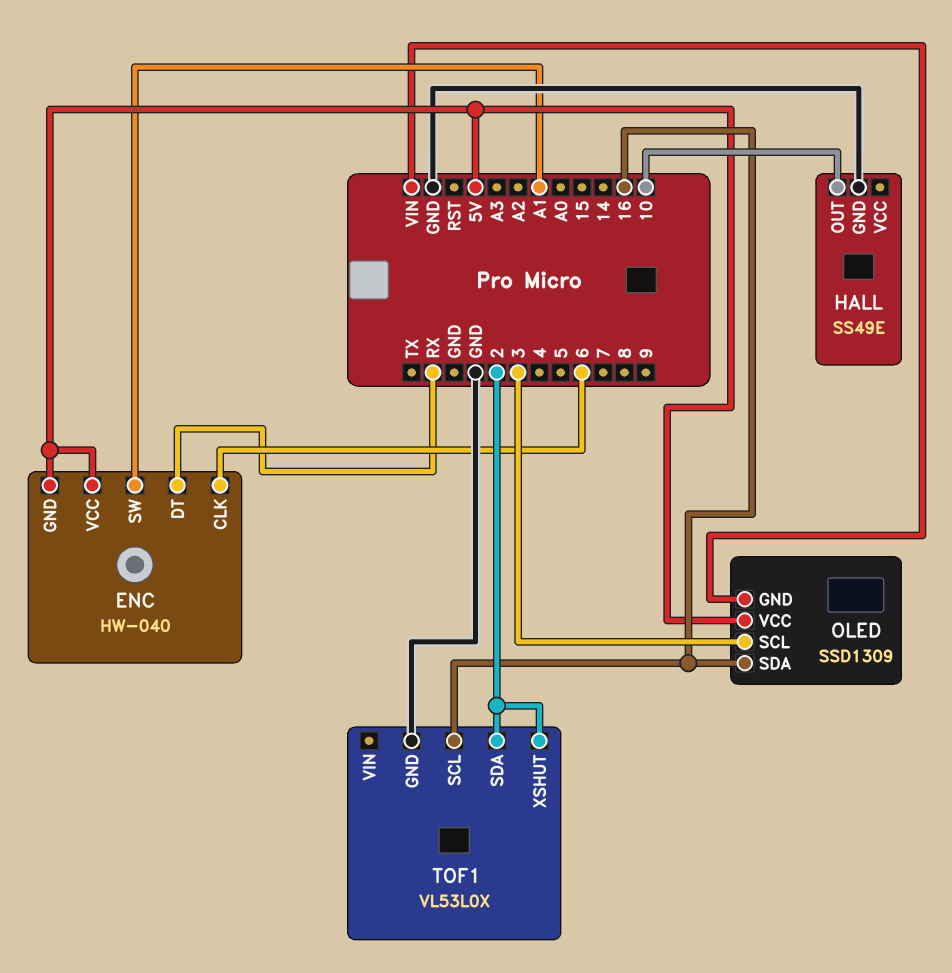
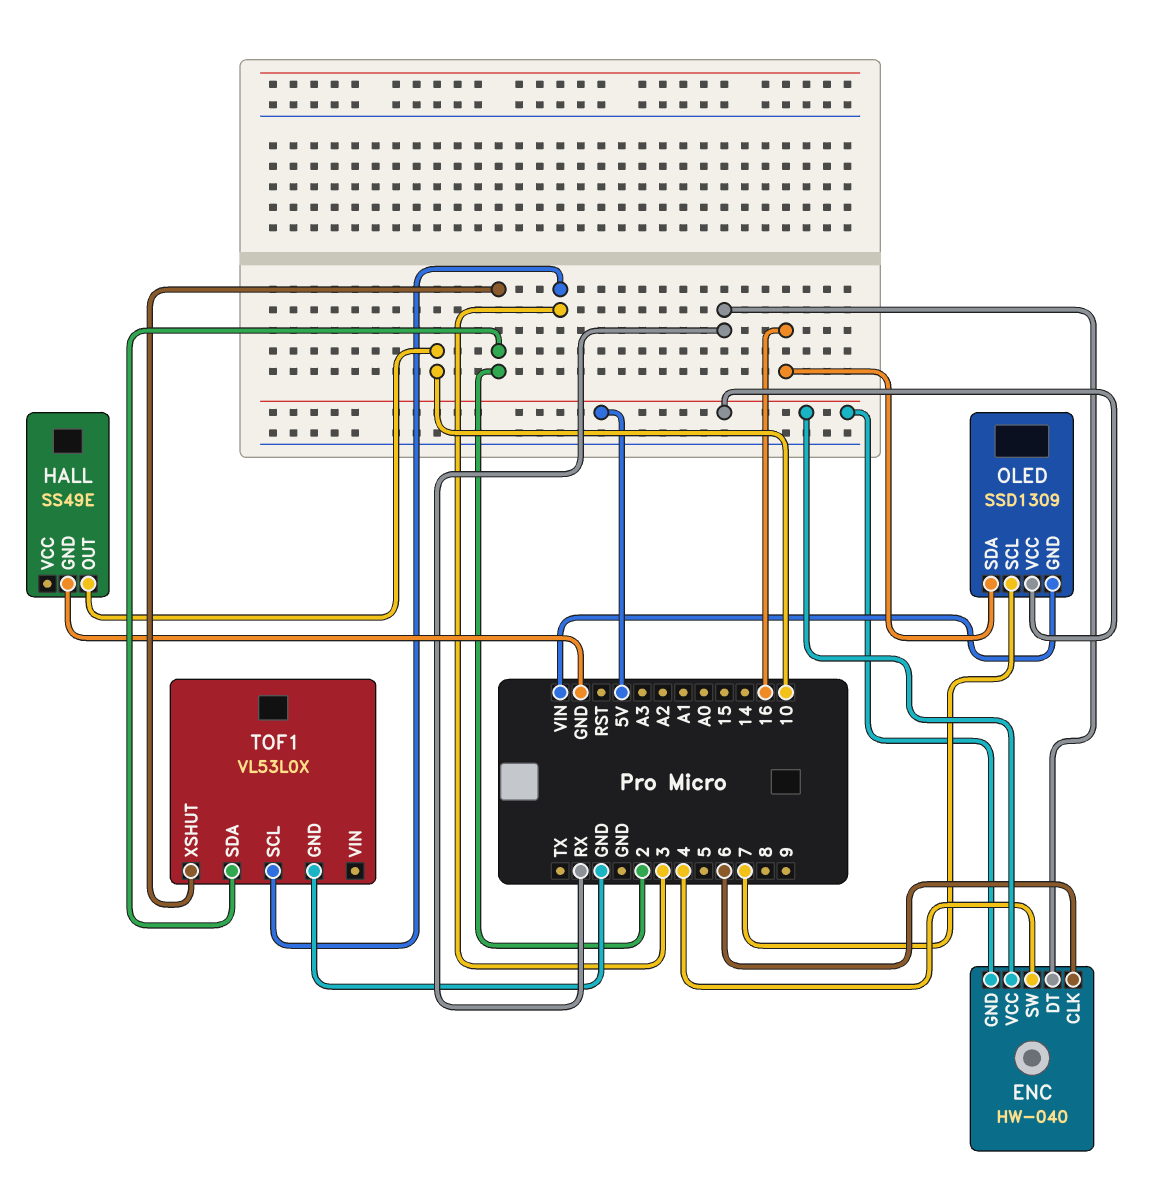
ENC pin SW: A1 -> 4
OLED pin SCL: 3 -> 7
TOF1 pin SCL: 16 -> 3

